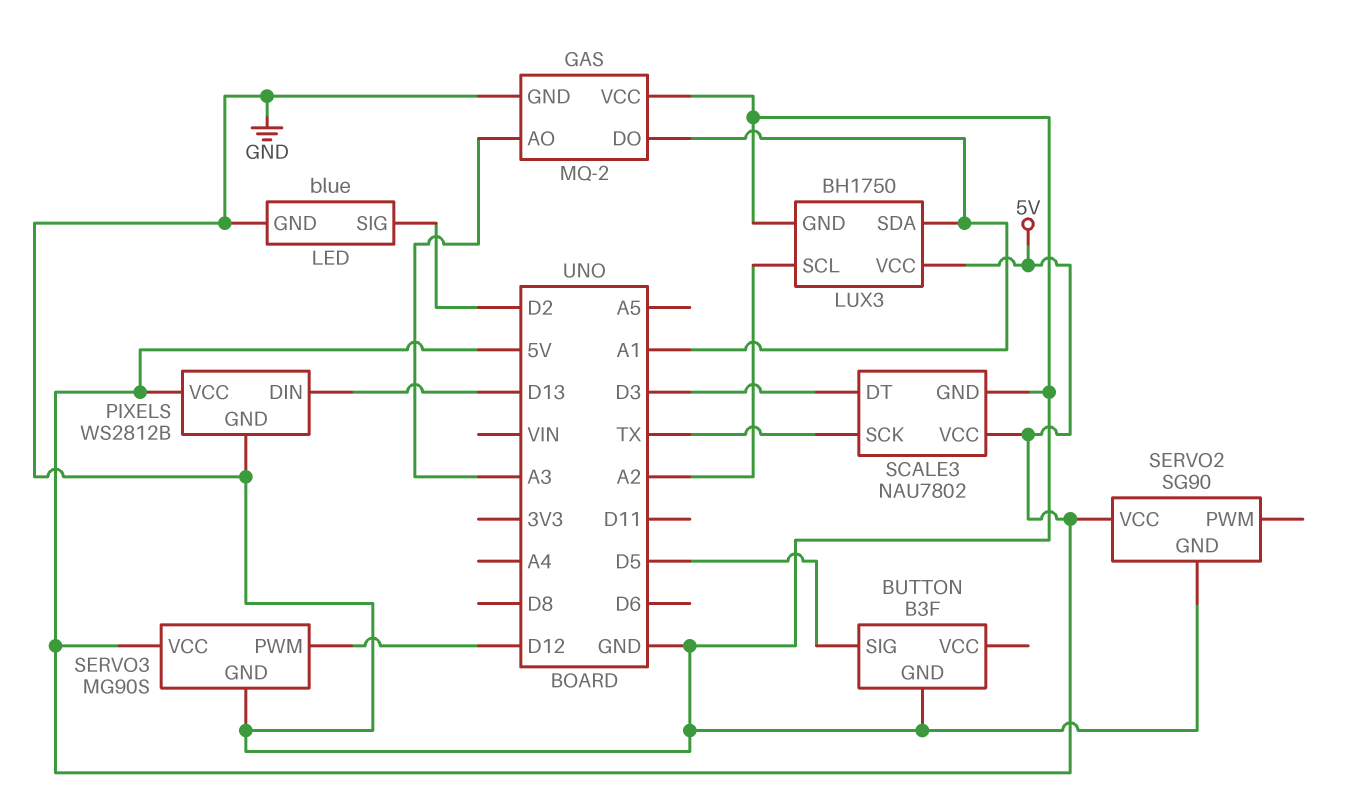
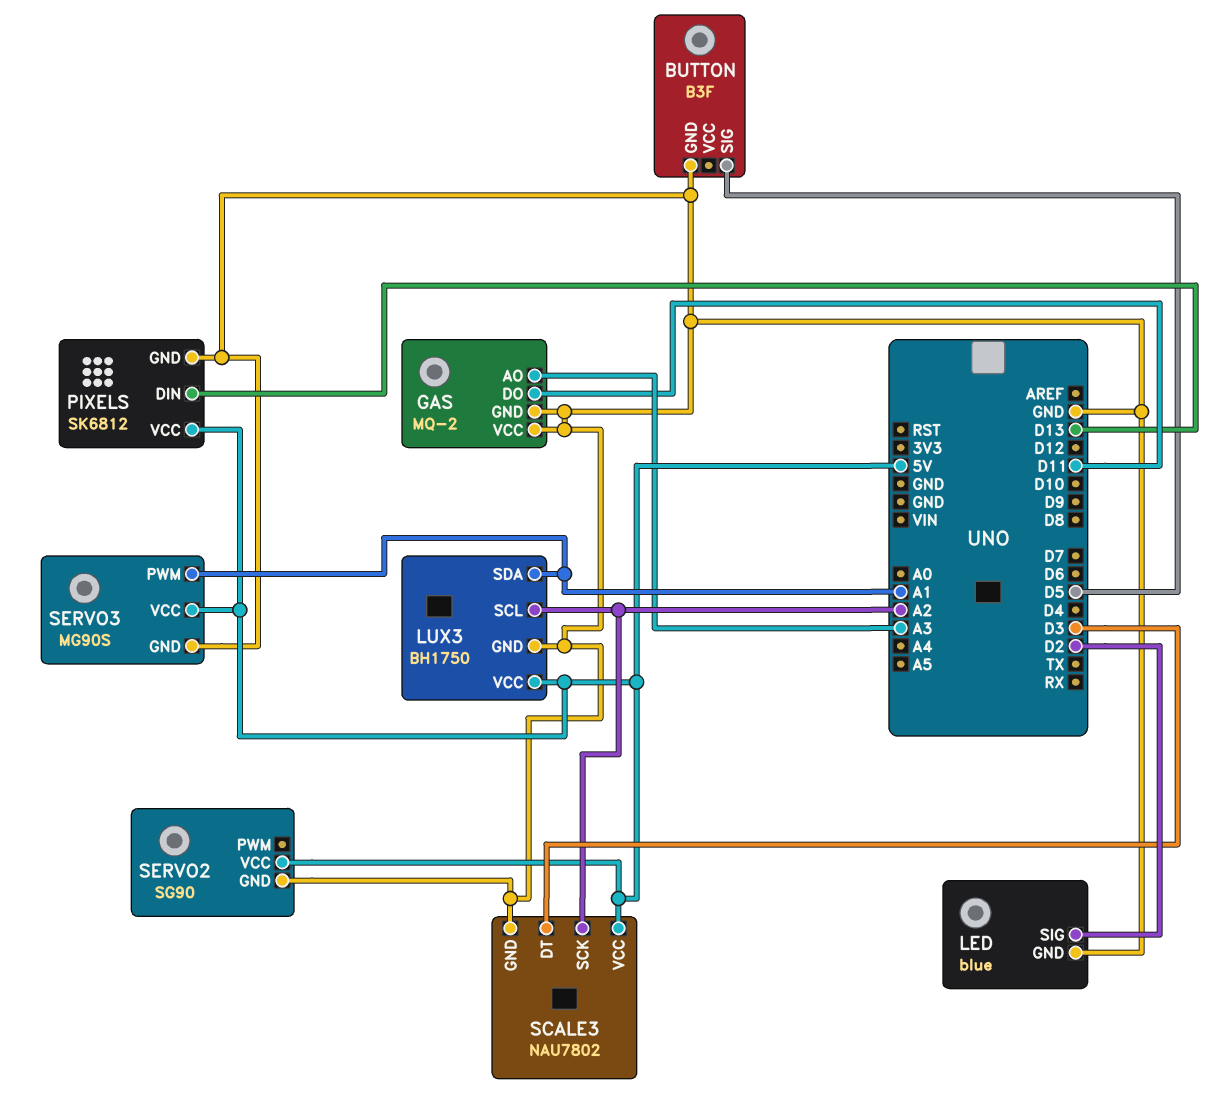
GAS pin DO: A1 -> D11
PIXELS: WS2812B -> SK6812
SCALE3 pin SCK: TX -> A2
SERVO3 pin PWM: D12 -> A1

